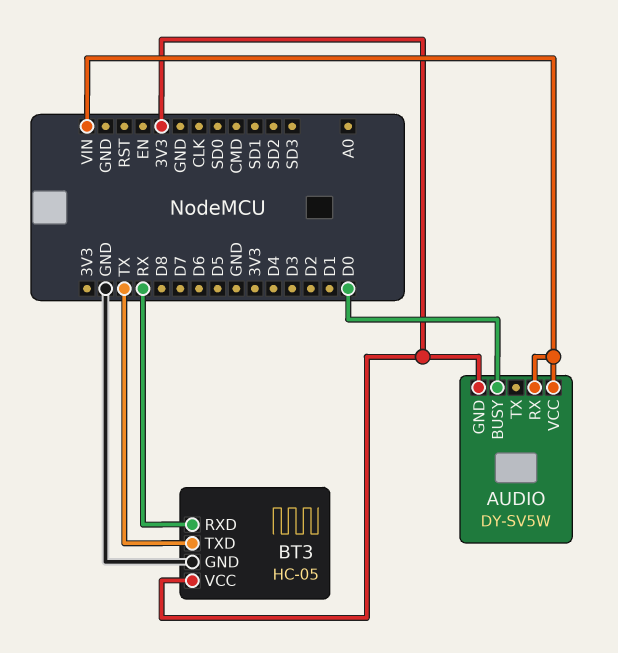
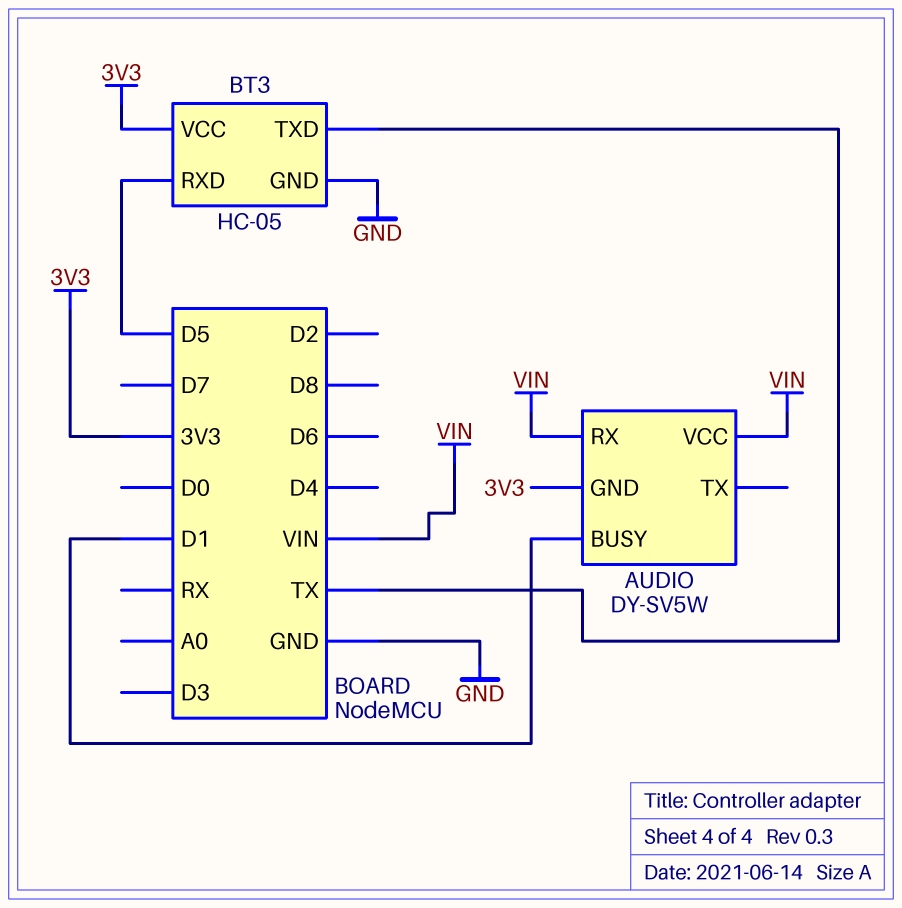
AUDIO pin BUSY: D0 -> D1
BT3 pin RXD: RX -> D5

